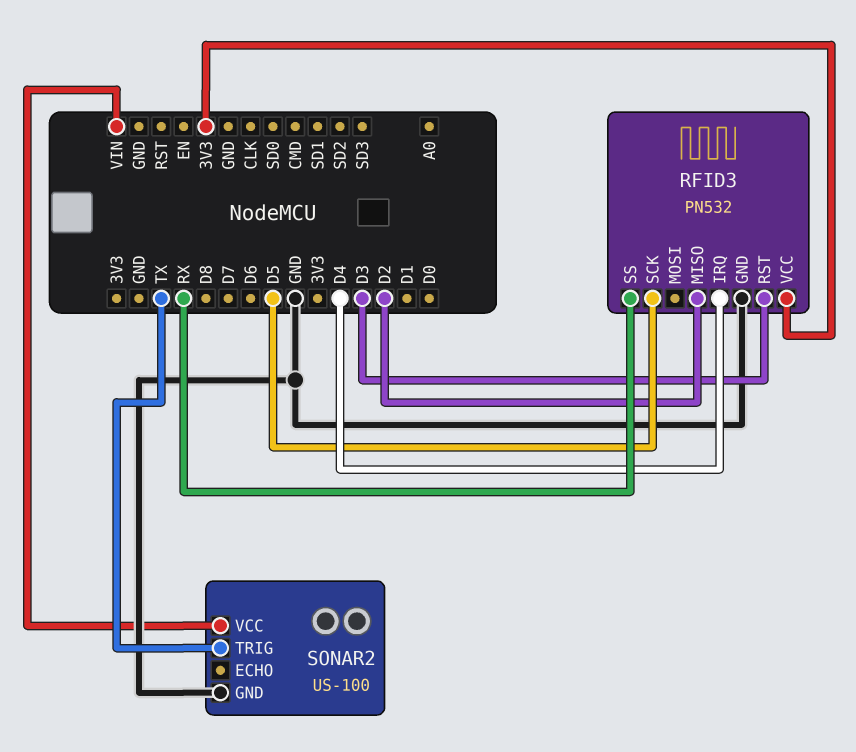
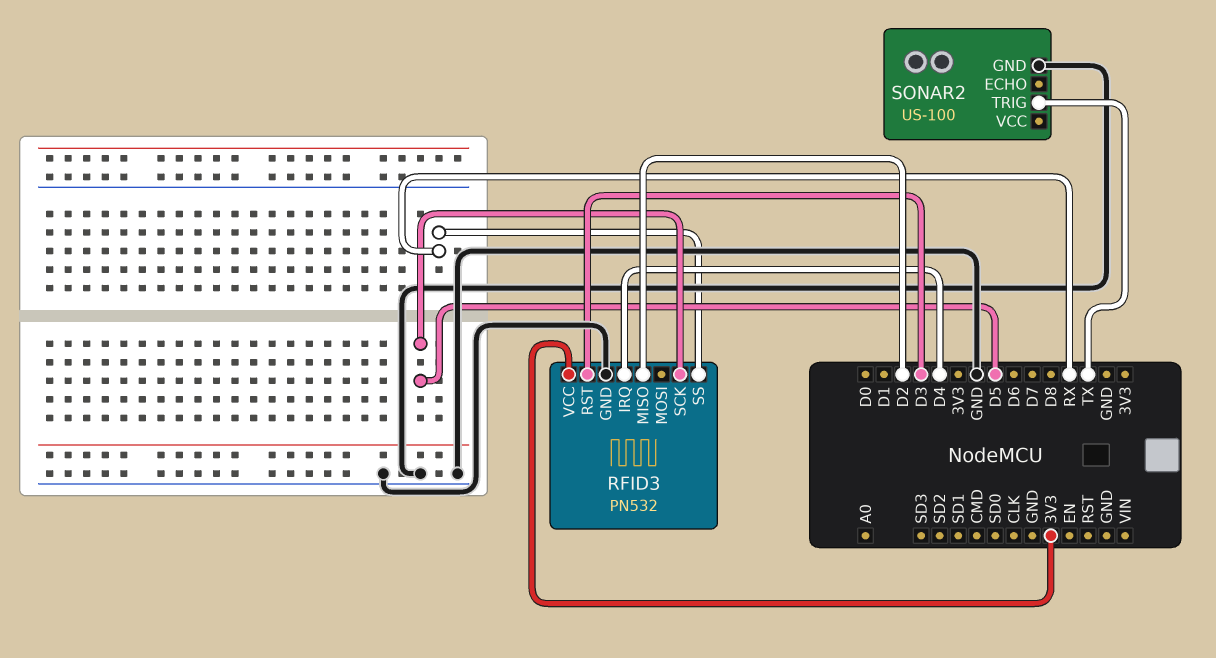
SONAR2 pin VCC: VIN -> none

